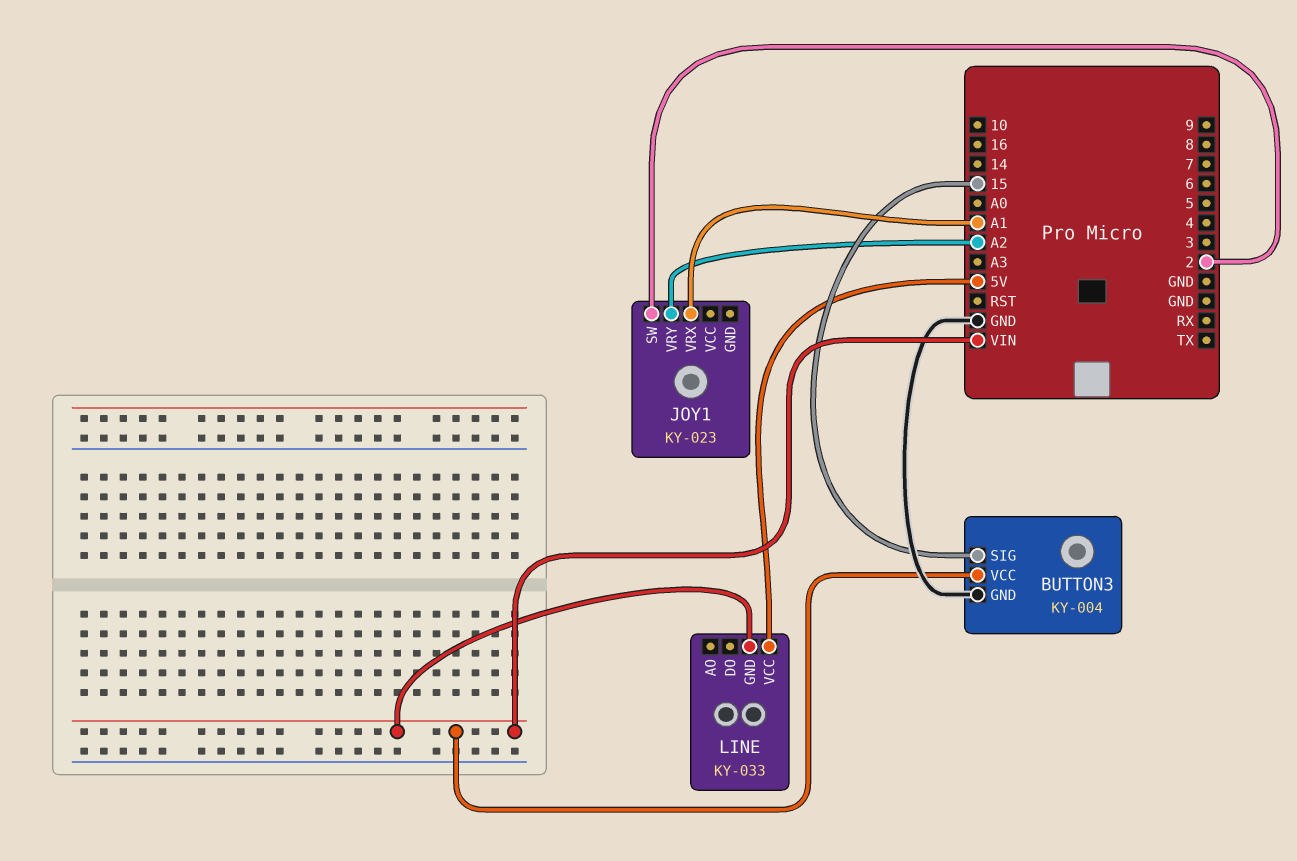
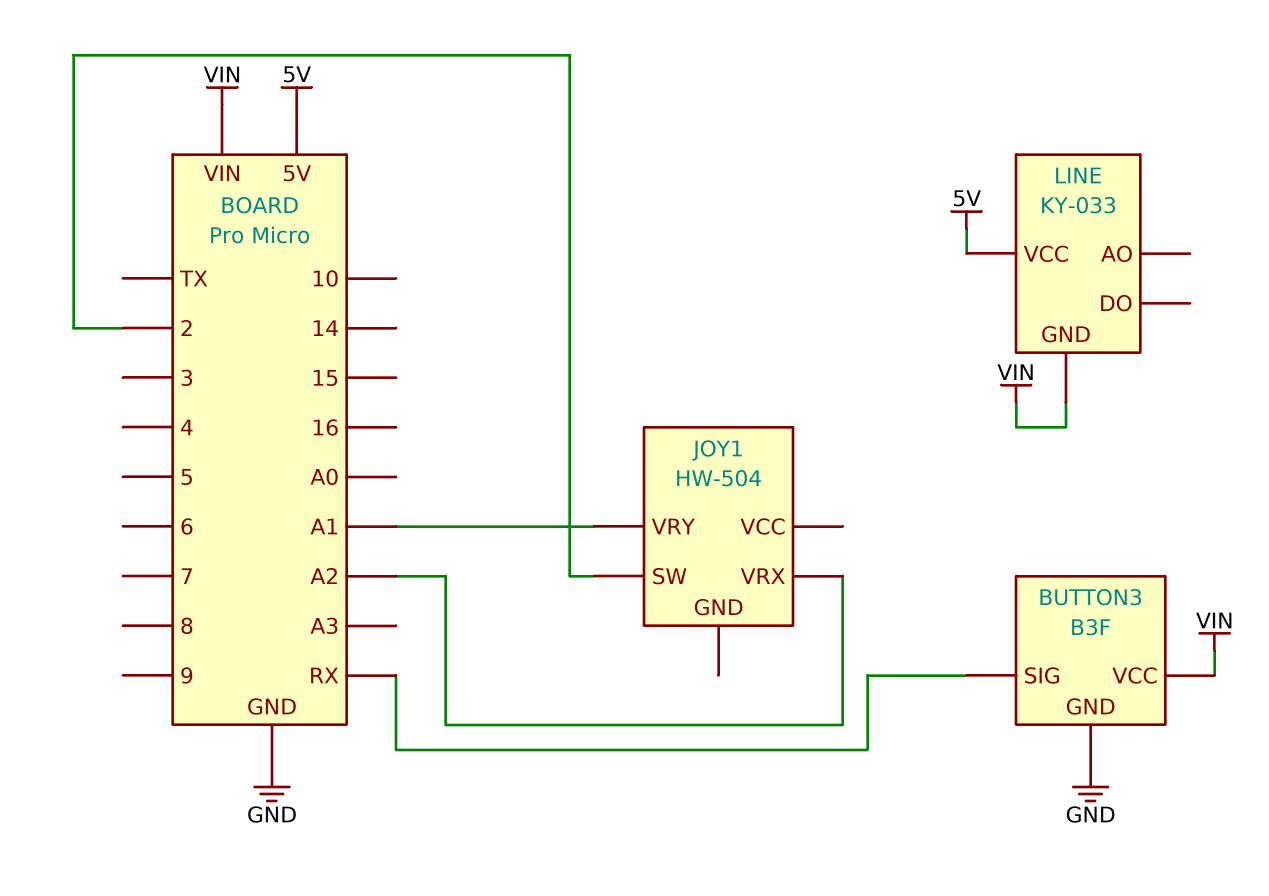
BUTTON3: KY-004 -> B3F
BUTTON3 pin SIG: 15 -> RX
JOY1: KY-023 -> HW-504
JOY1 pin VRX: A1 -> A2
JOY1 pin VRY: A2 -> A1

